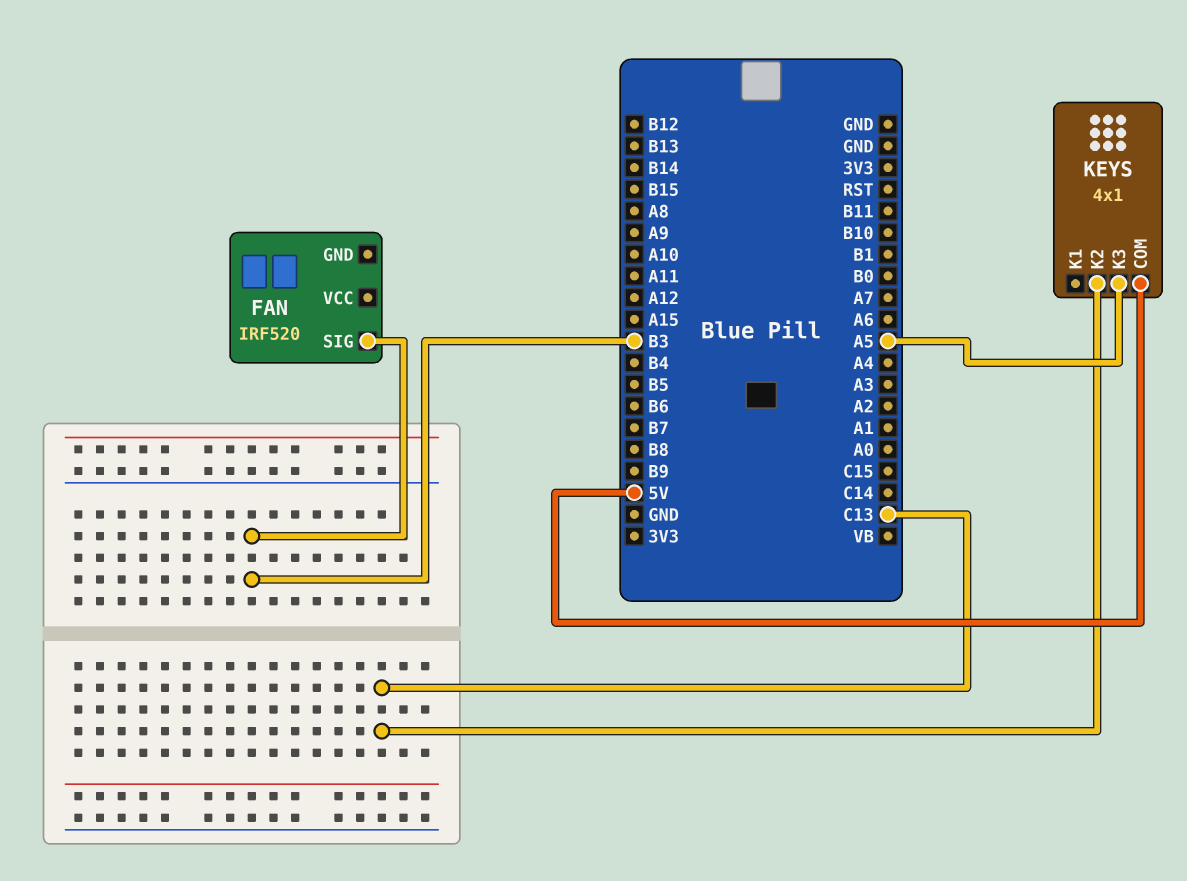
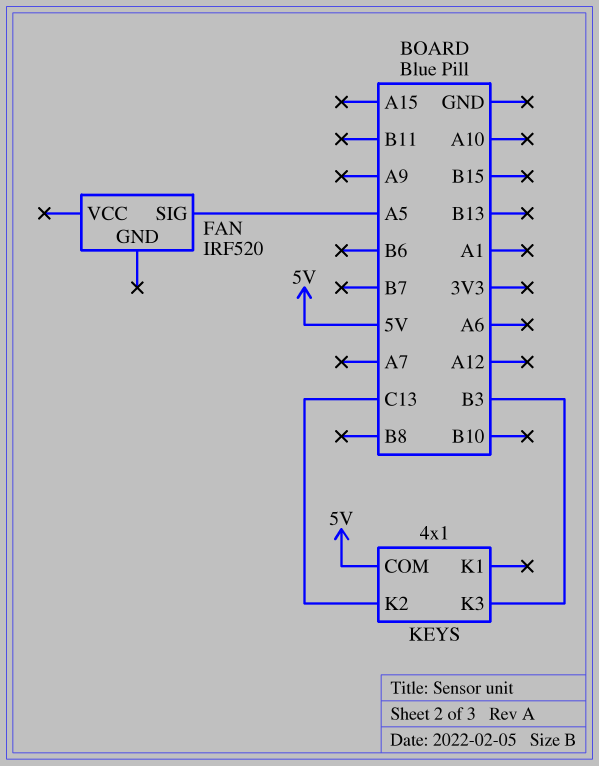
FAN pin SIG: B3 -> A5
KEYS pin K3: A5 -> B3

